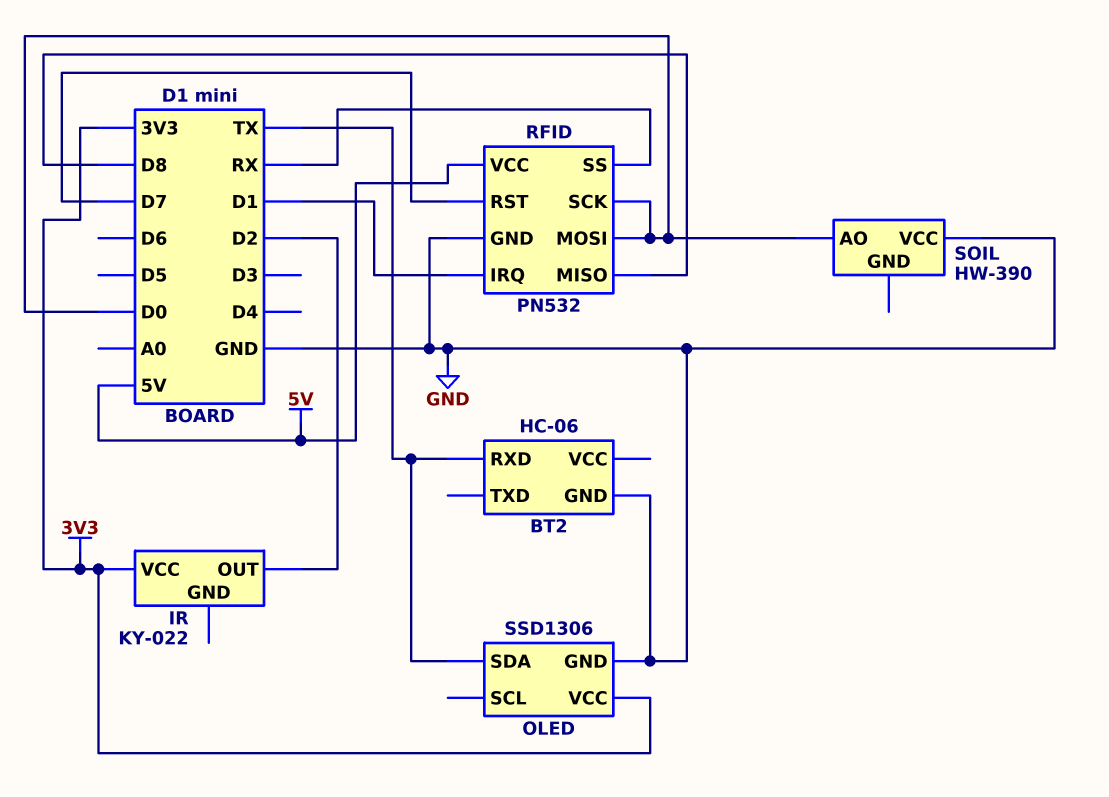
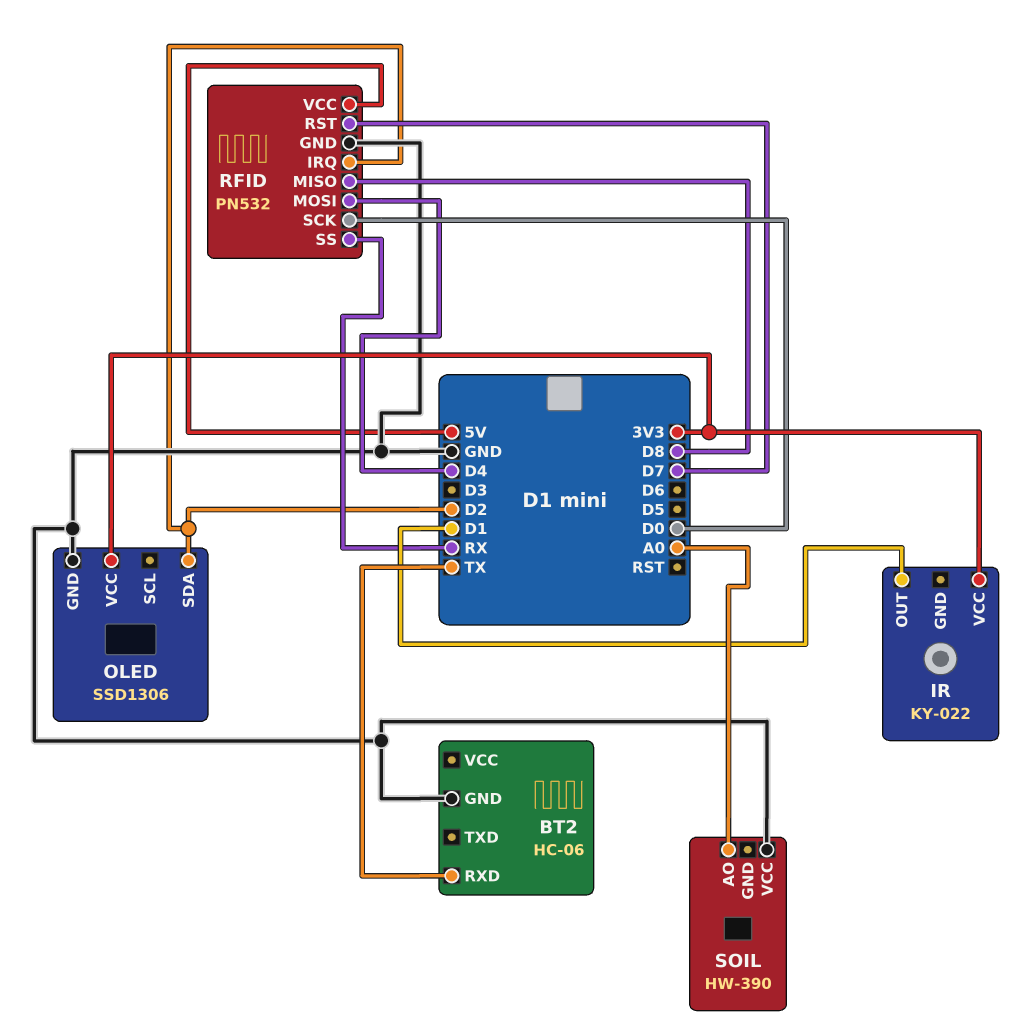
IR pin OUT: D2 -> D1
OLED pin SDA: TX -> D2
RFID pin IRQ: D1 -> D2
RFID pin MOSI: D0 -> D4
SOIL pin AO: D0 -> A0

